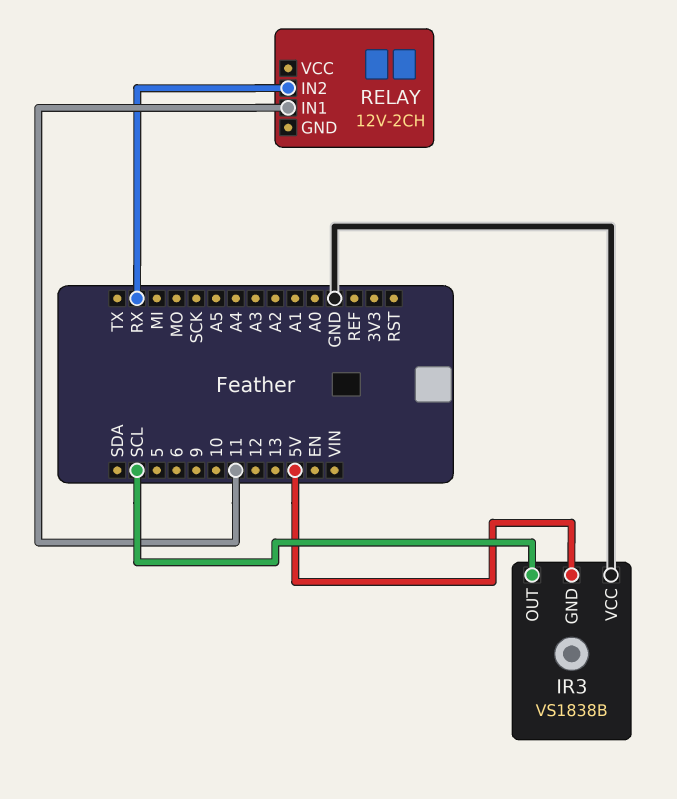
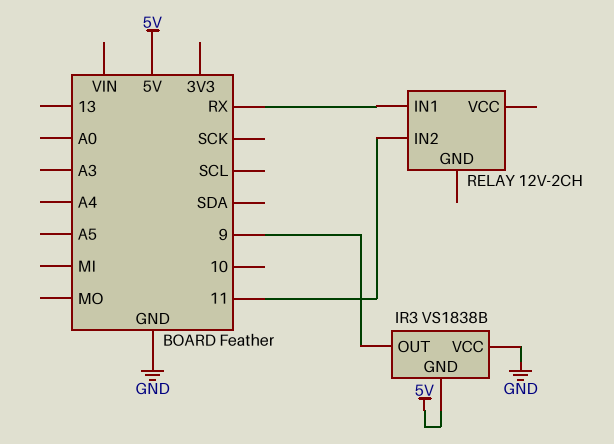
IR3 pin OUT: SCL -> 9
RELAY pin IN1: 11 -> RX
RELAY pin IN2: RX -> 11

